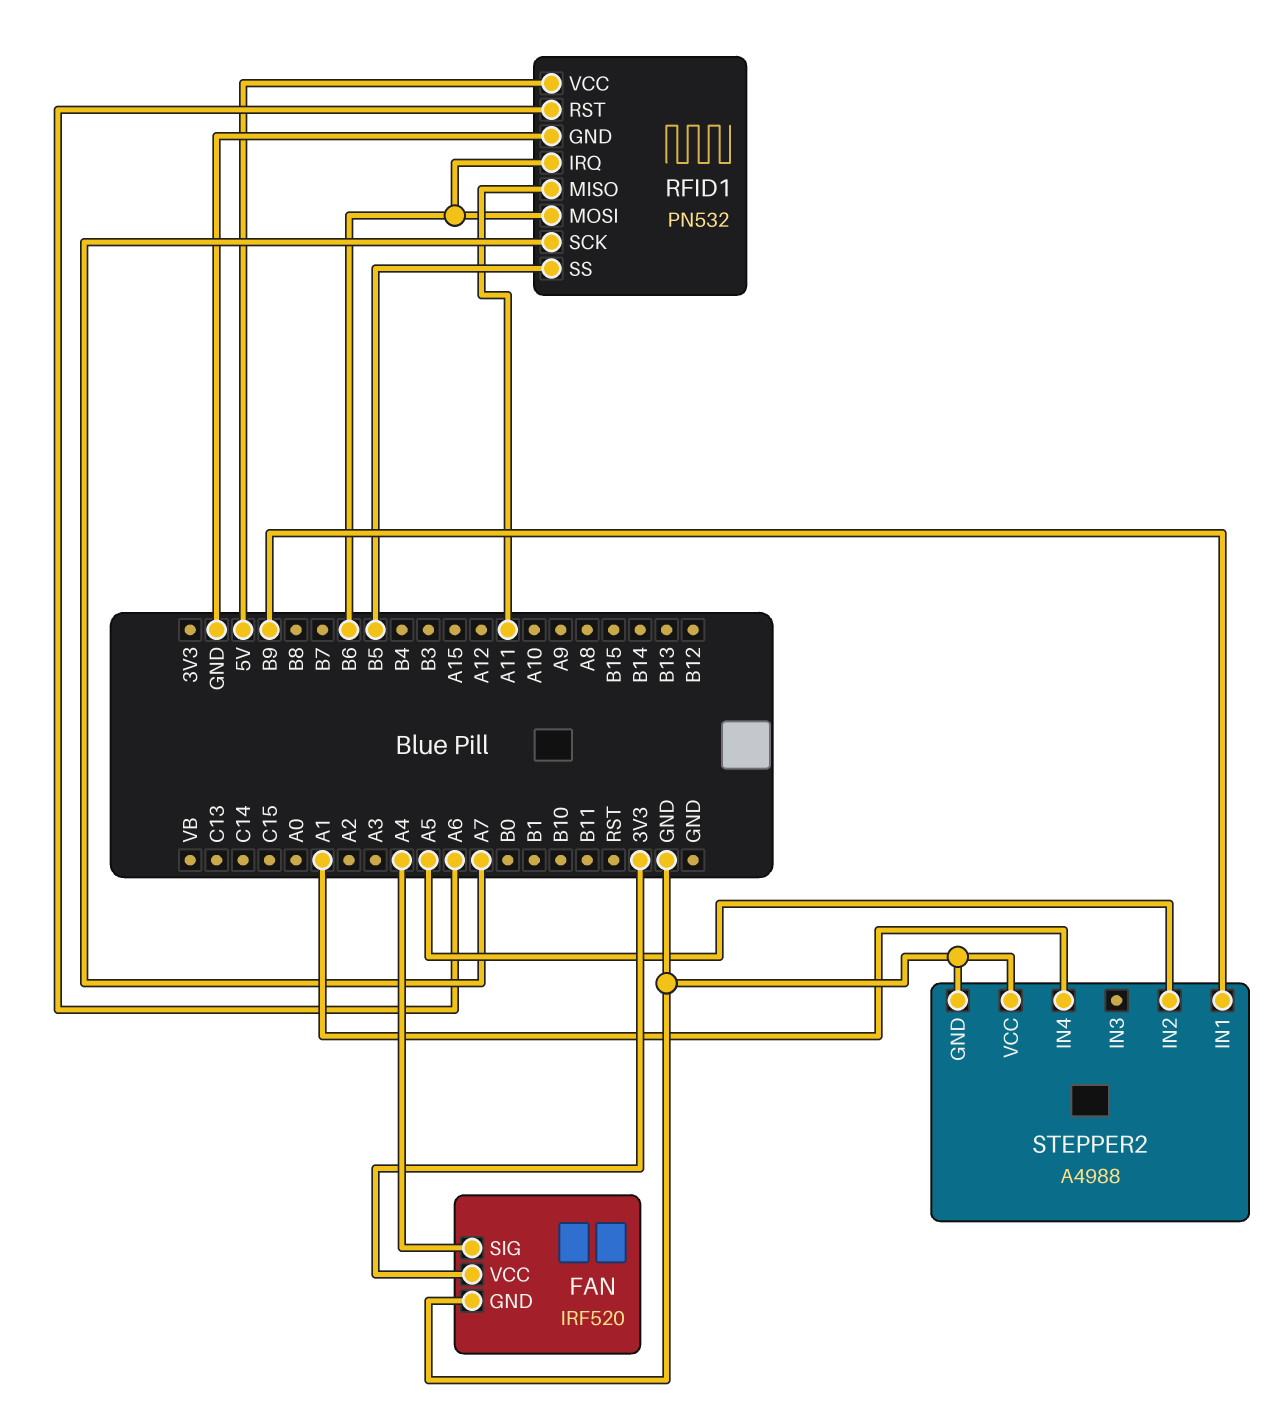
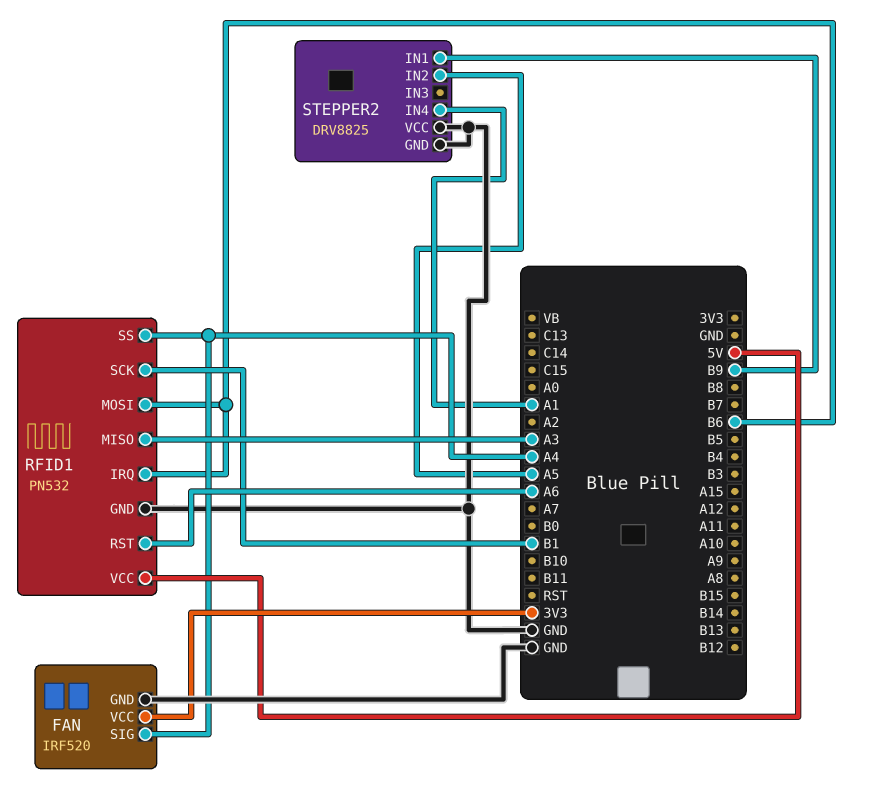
RFID1 pin MISO: A11 -> A3
RFID1 pin SCK: A7 -> B1
RFID1 pin SS: B5 -> A4
STEPPER2: A4988 -> DRV8825

